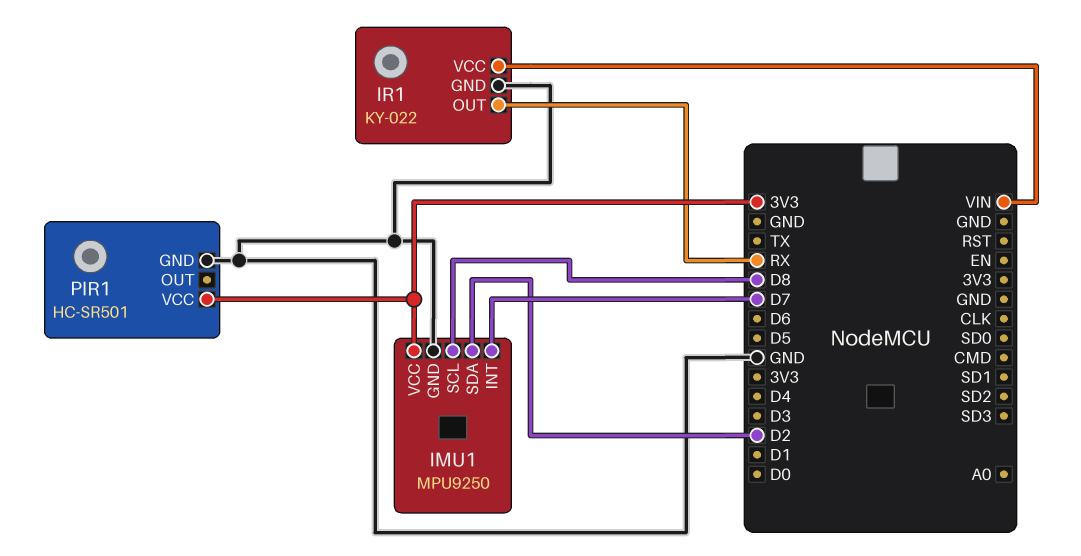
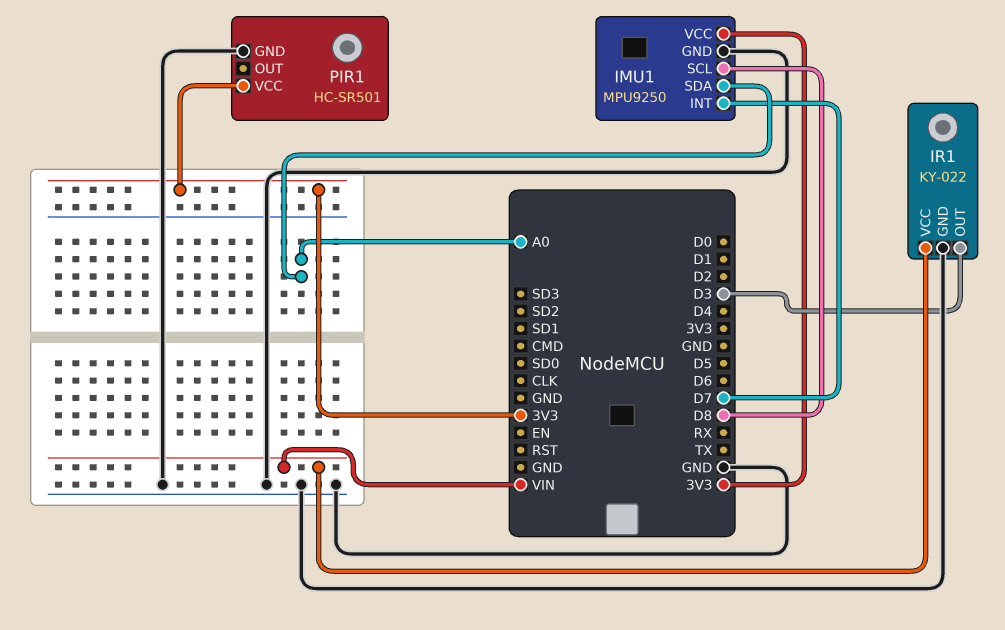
IMU1 pin SDA: D2 -> A0
IR1 pin OUT: RX -> D3

